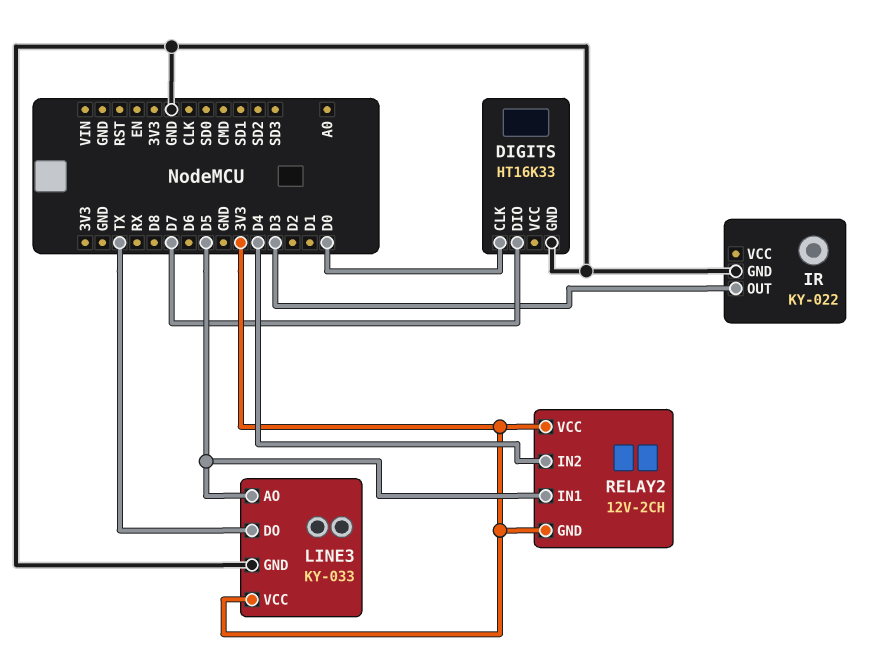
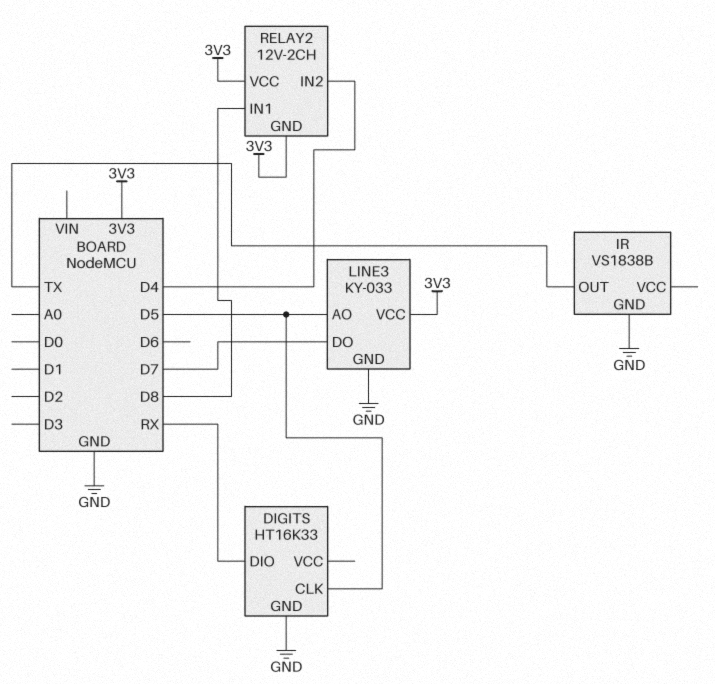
DIGITS pin CLK: D0 -> D5
DIGITS pin DIO: D7 -> RX
IR: KY-022 -> VS1838B
IR pin OUT: D3 -> TX
LINE3 pin DO: TX -> D7
RELAY2 pin IN1: D5 -> D8

